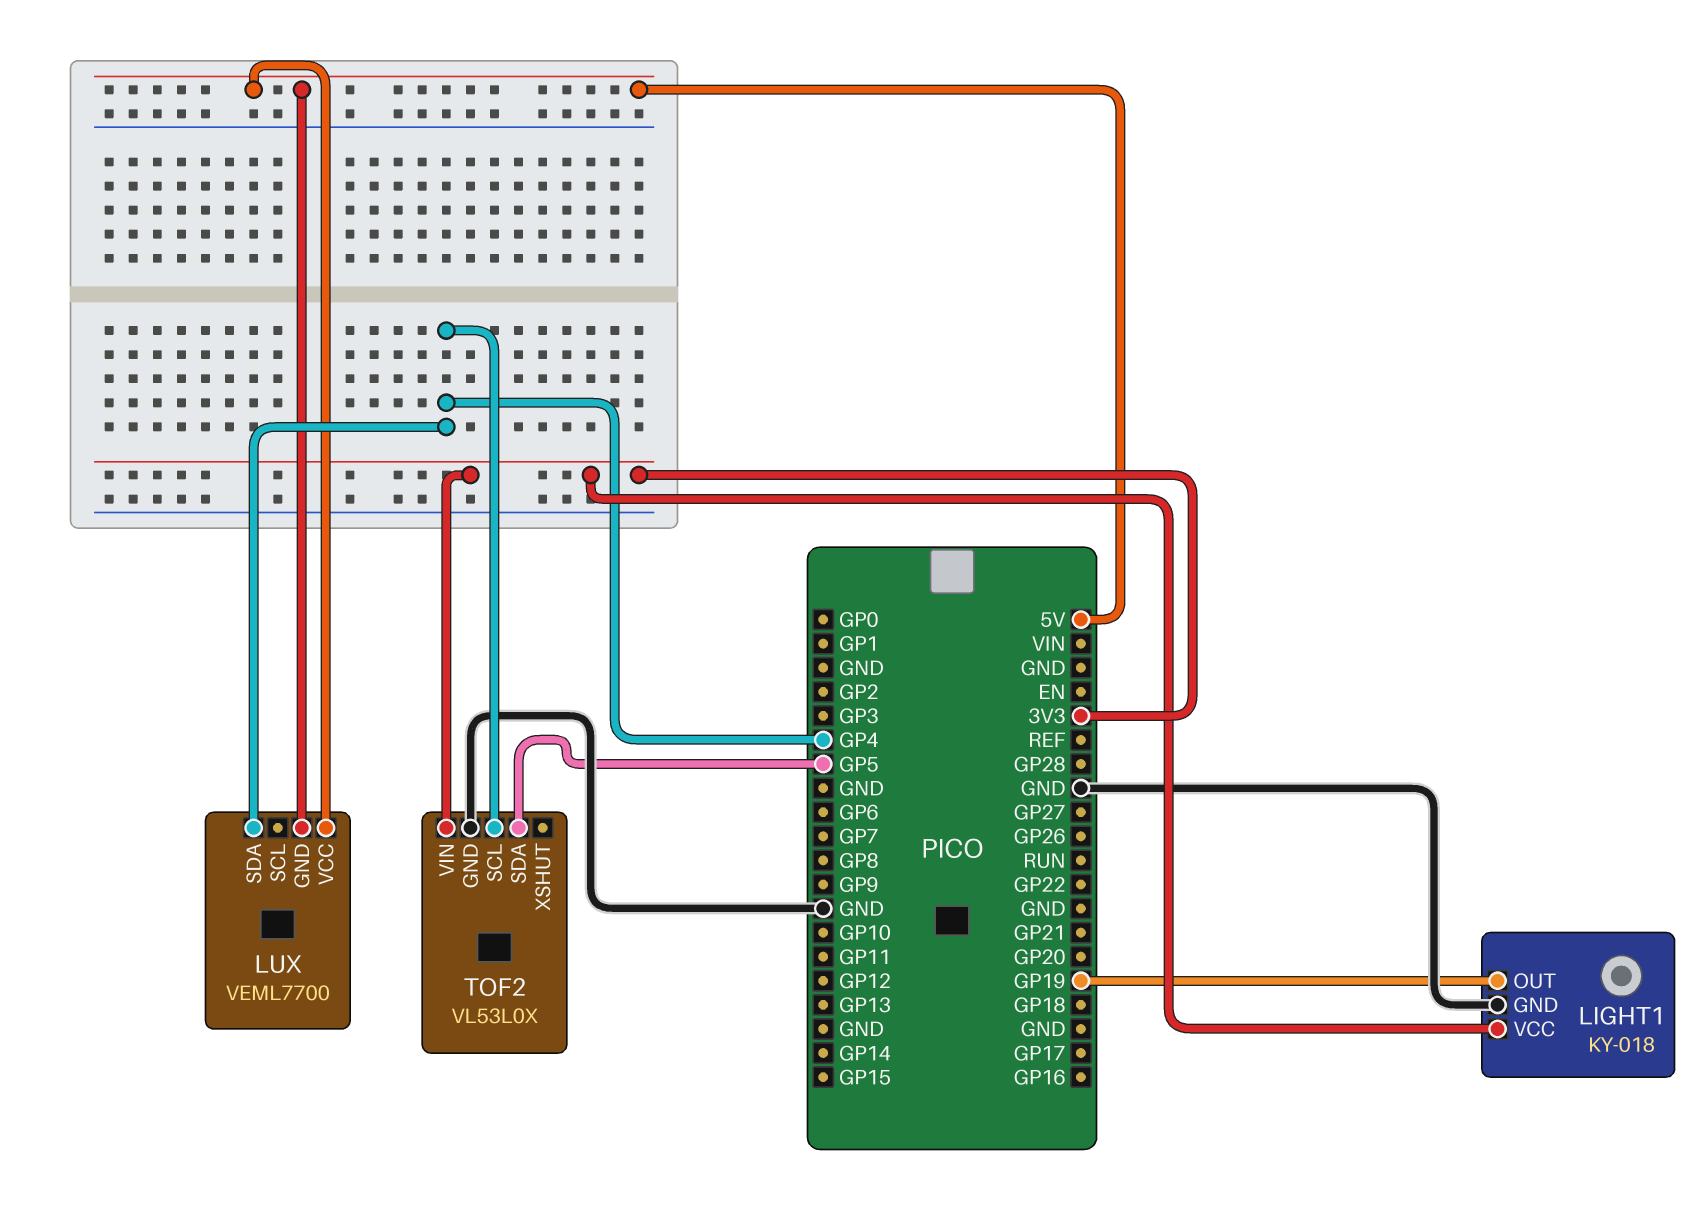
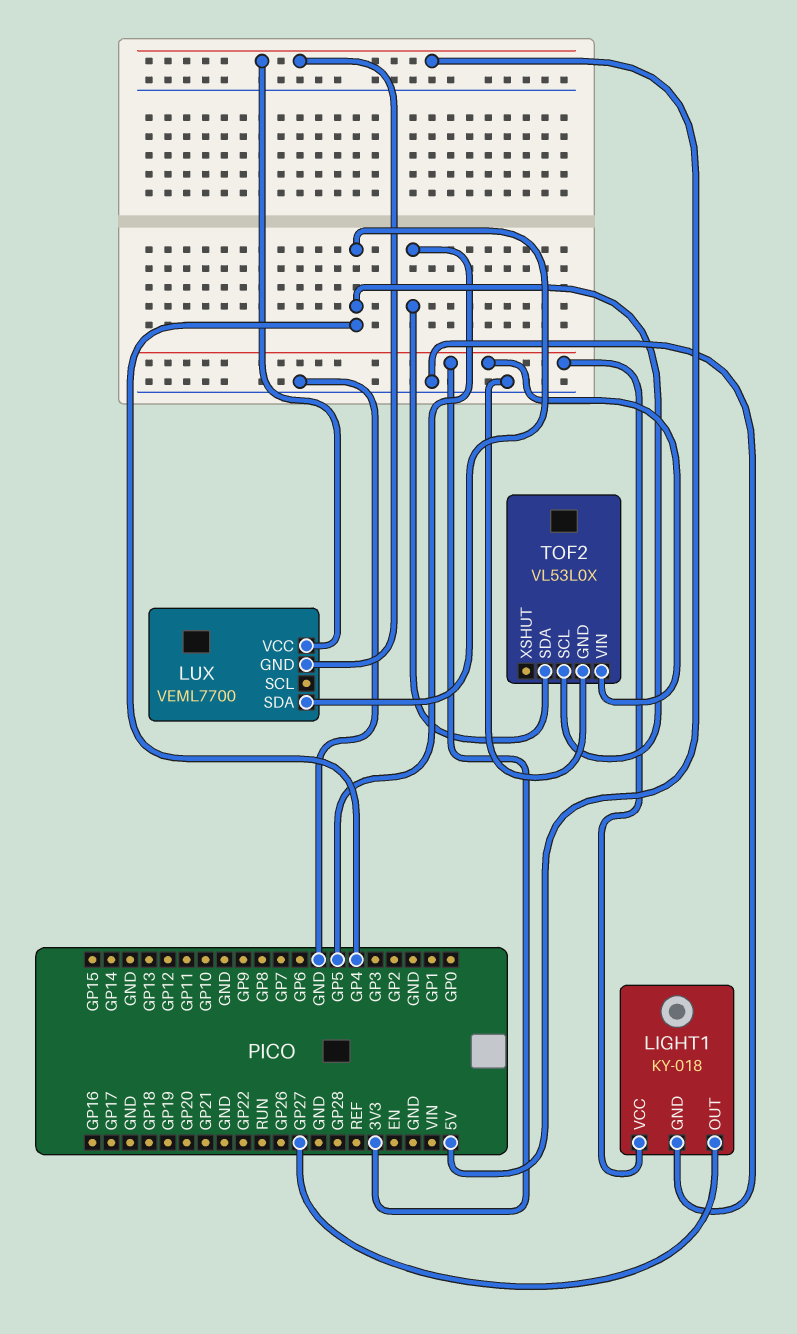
LIGHT1 pin OUT: GP19 -> GP27

